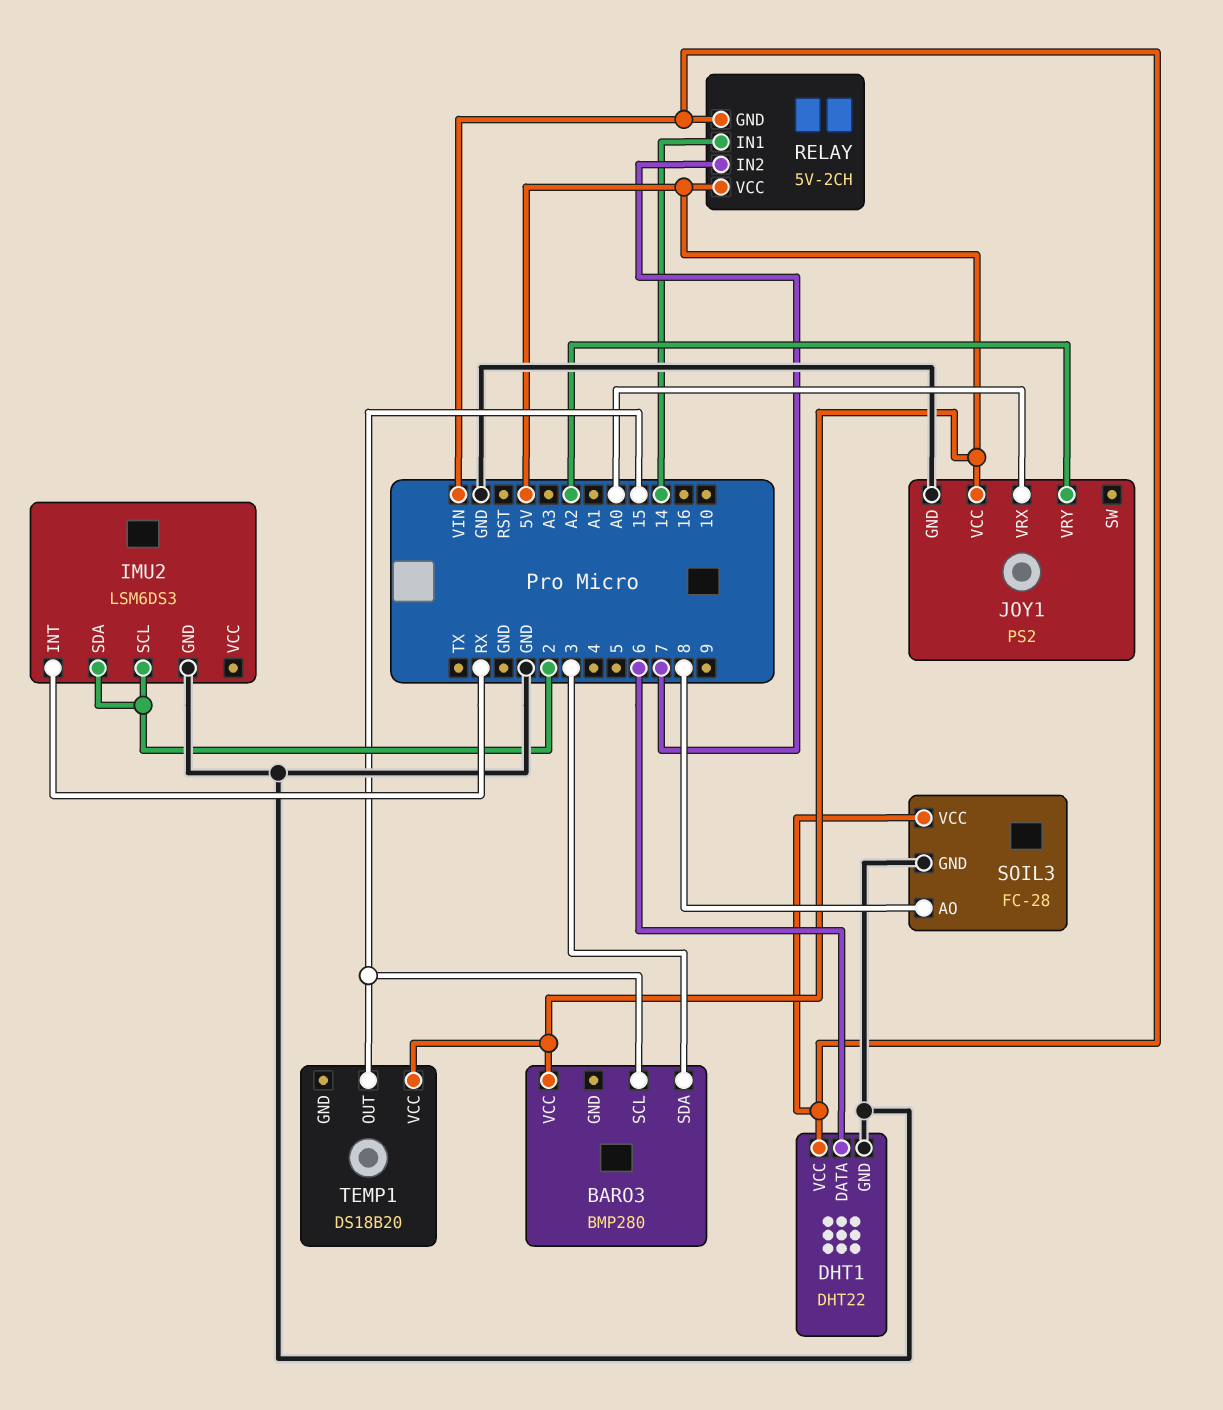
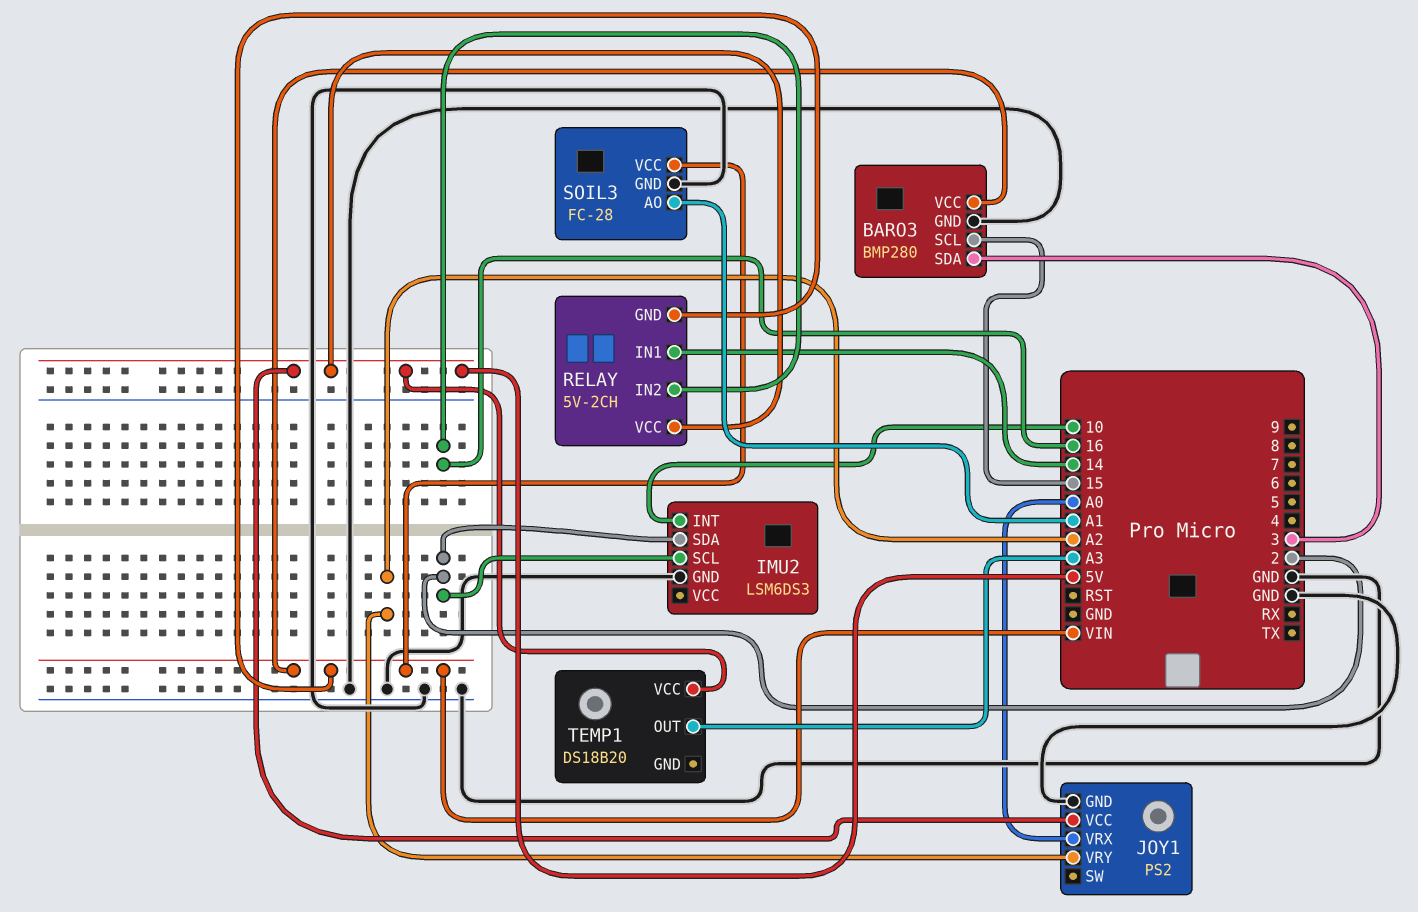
BARO3 pin GND: none -> GND
BARO3 pin VCC: 5V -> VIN
DHT1: DHT22 -> none
DHT1 pin DATA: 6 -> none
DHT1 pin GND: GND -> none
DHT1 pin VCC: VIN -> none
IMU2 pin INT: RX -> 10
RELAY pin IN2: 7 -> 16
SOIL3 pin AO: 8 -> A1
TEMP1 pin OUT: 15 -> A3

